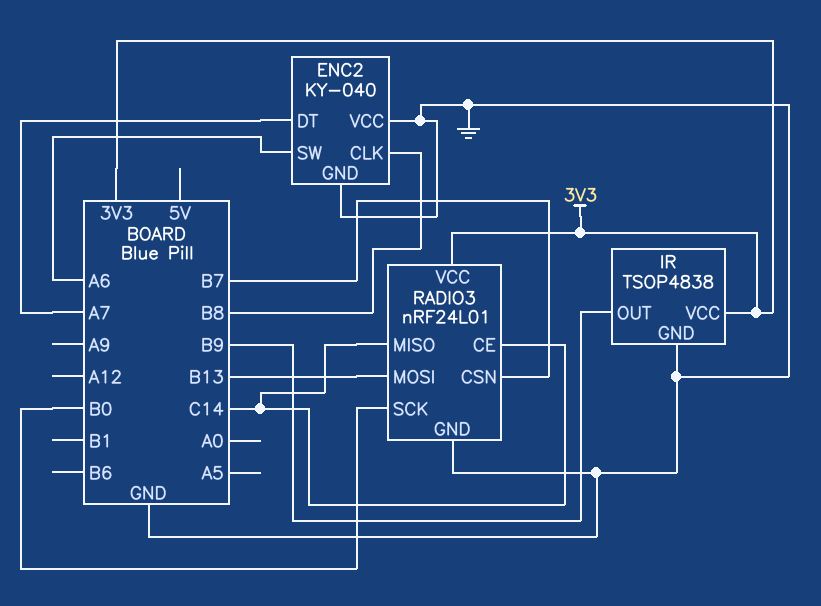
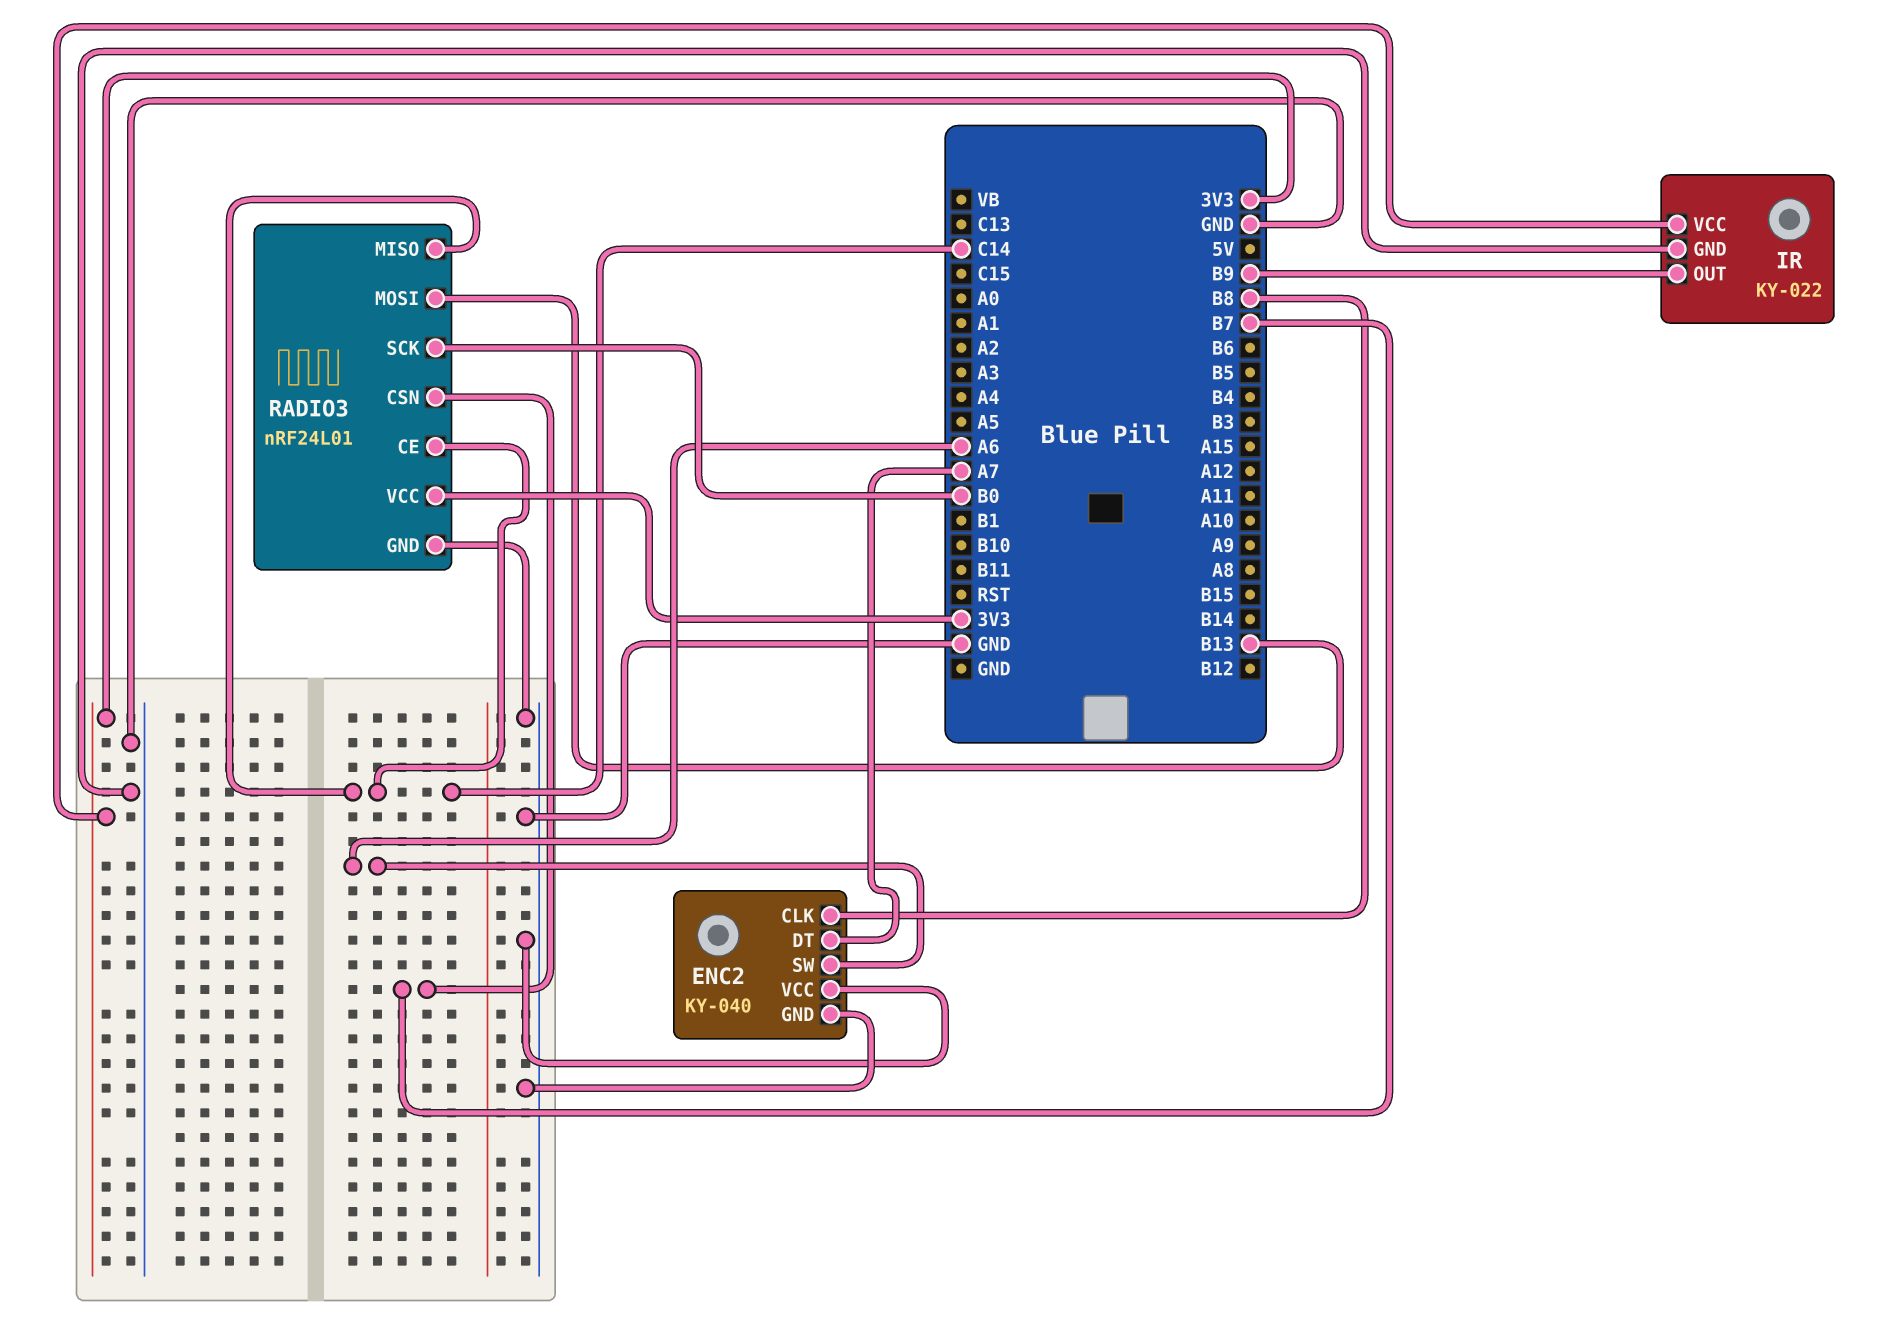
IR: TSOP4838 -> KY-022

